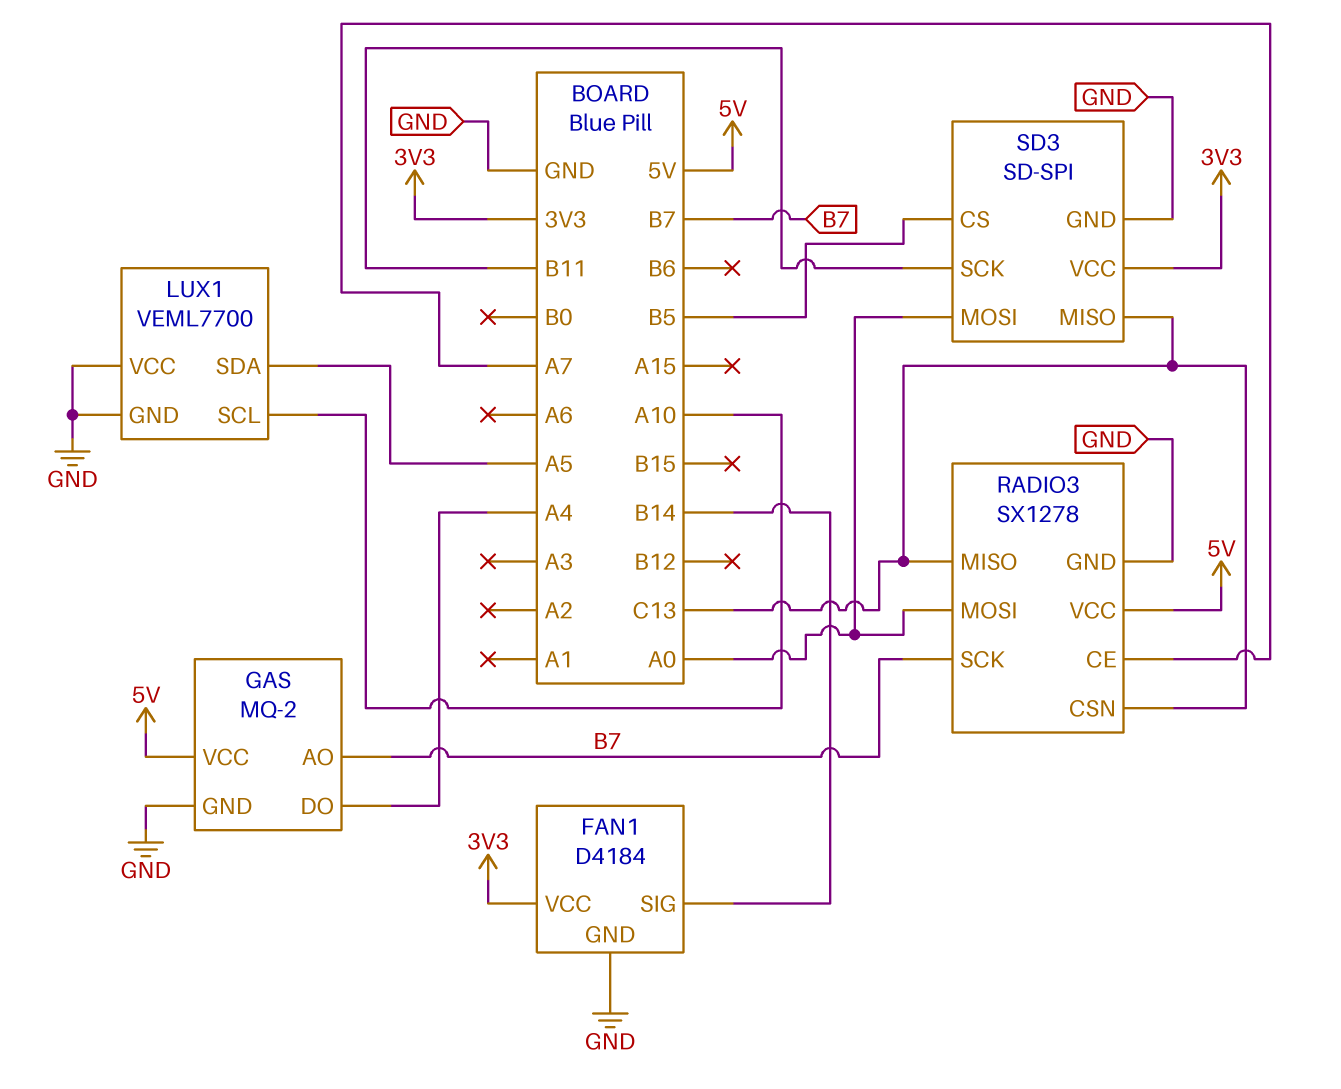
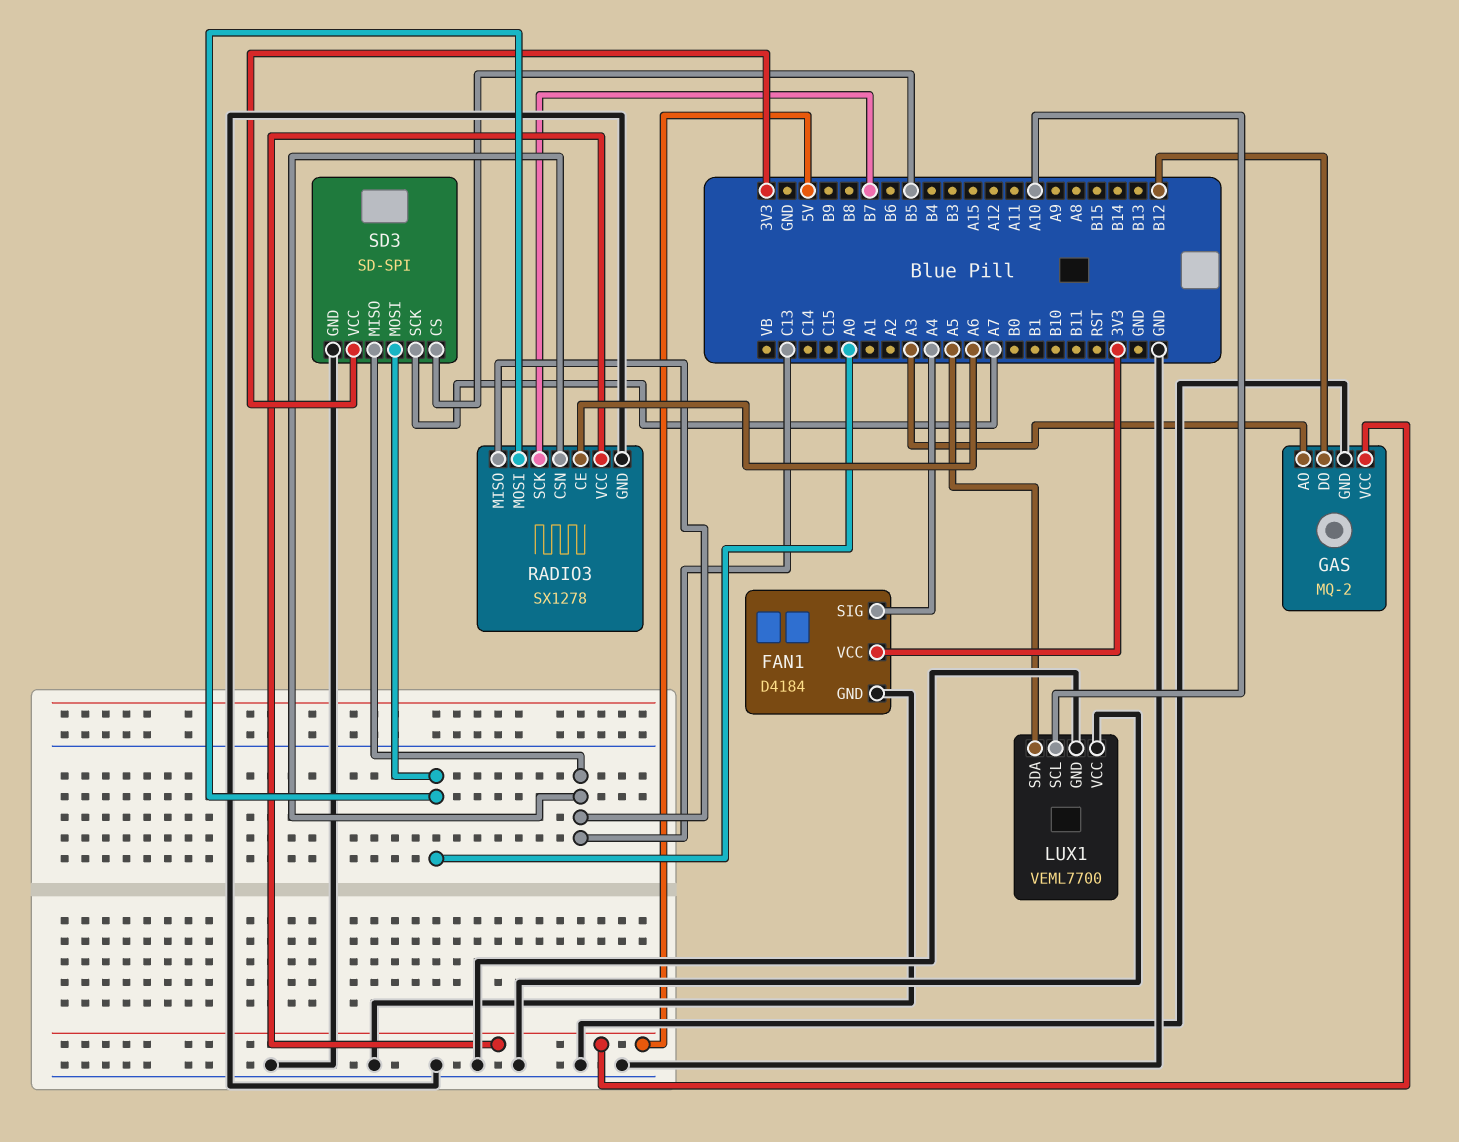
FAN1 pin SIG: B14 -> A4
GAS pin AO: B7 -> A3
GAS pin DO: A4 -> B12
RADIO3 pin CE: A7 -> A6
SD3 pin SCK: B11 -> A7

